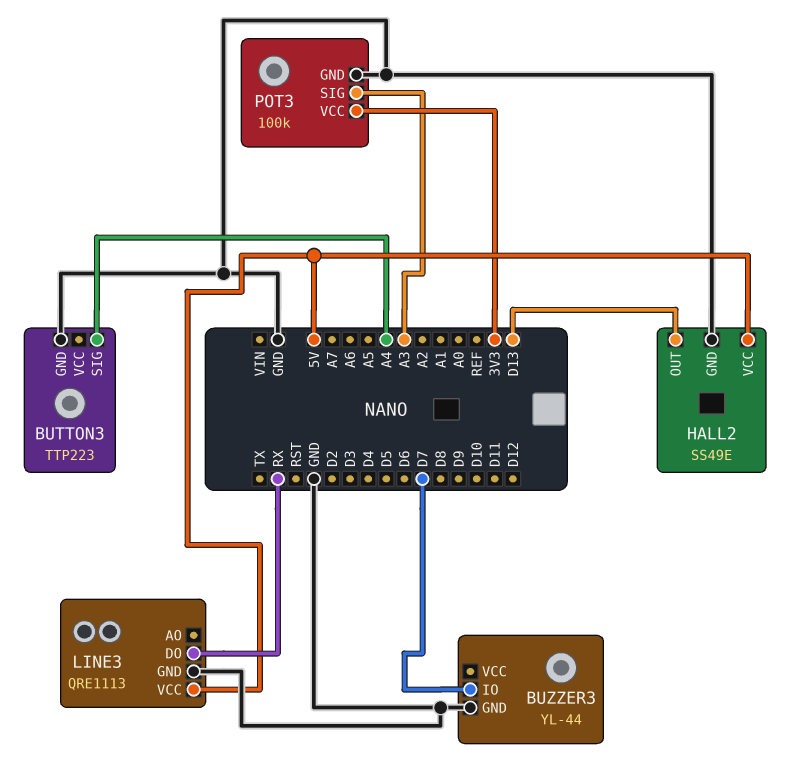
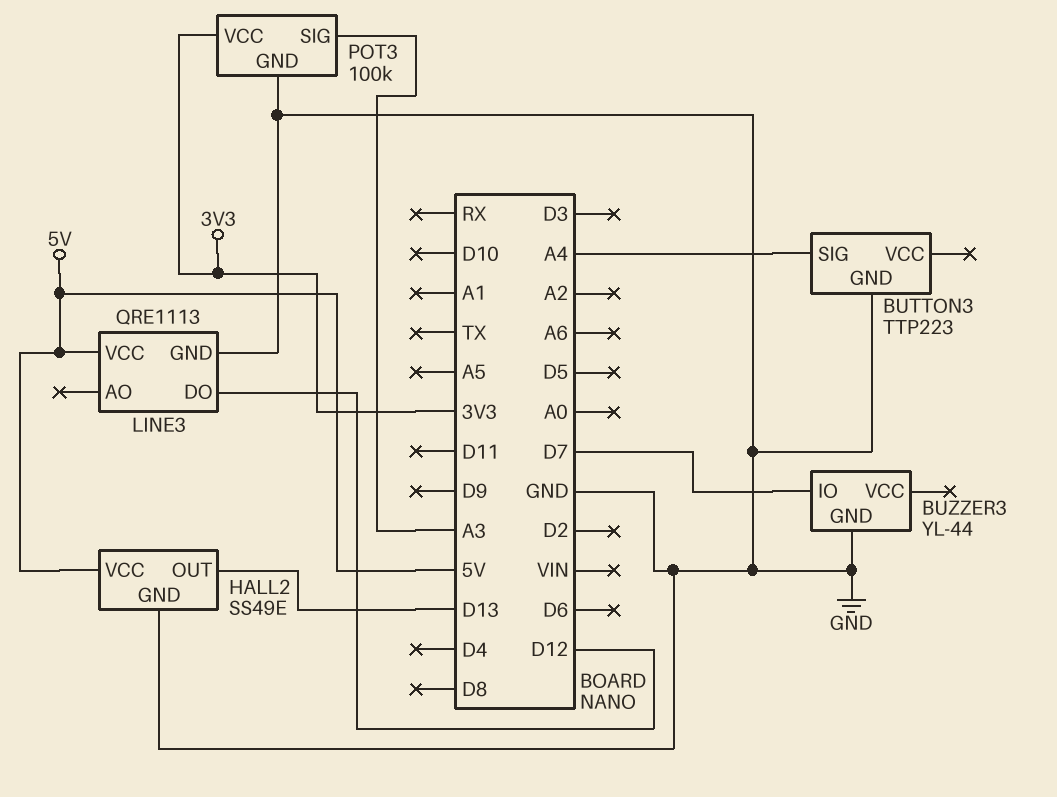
LINE3 pin DO: RX -> D12

